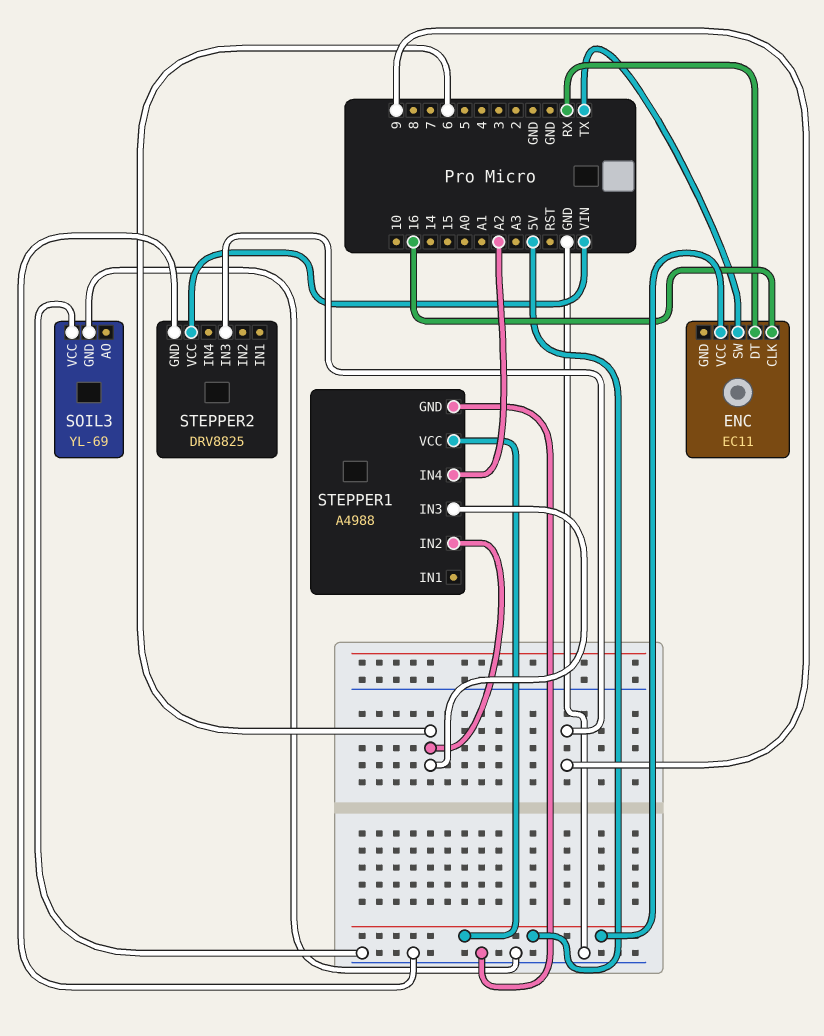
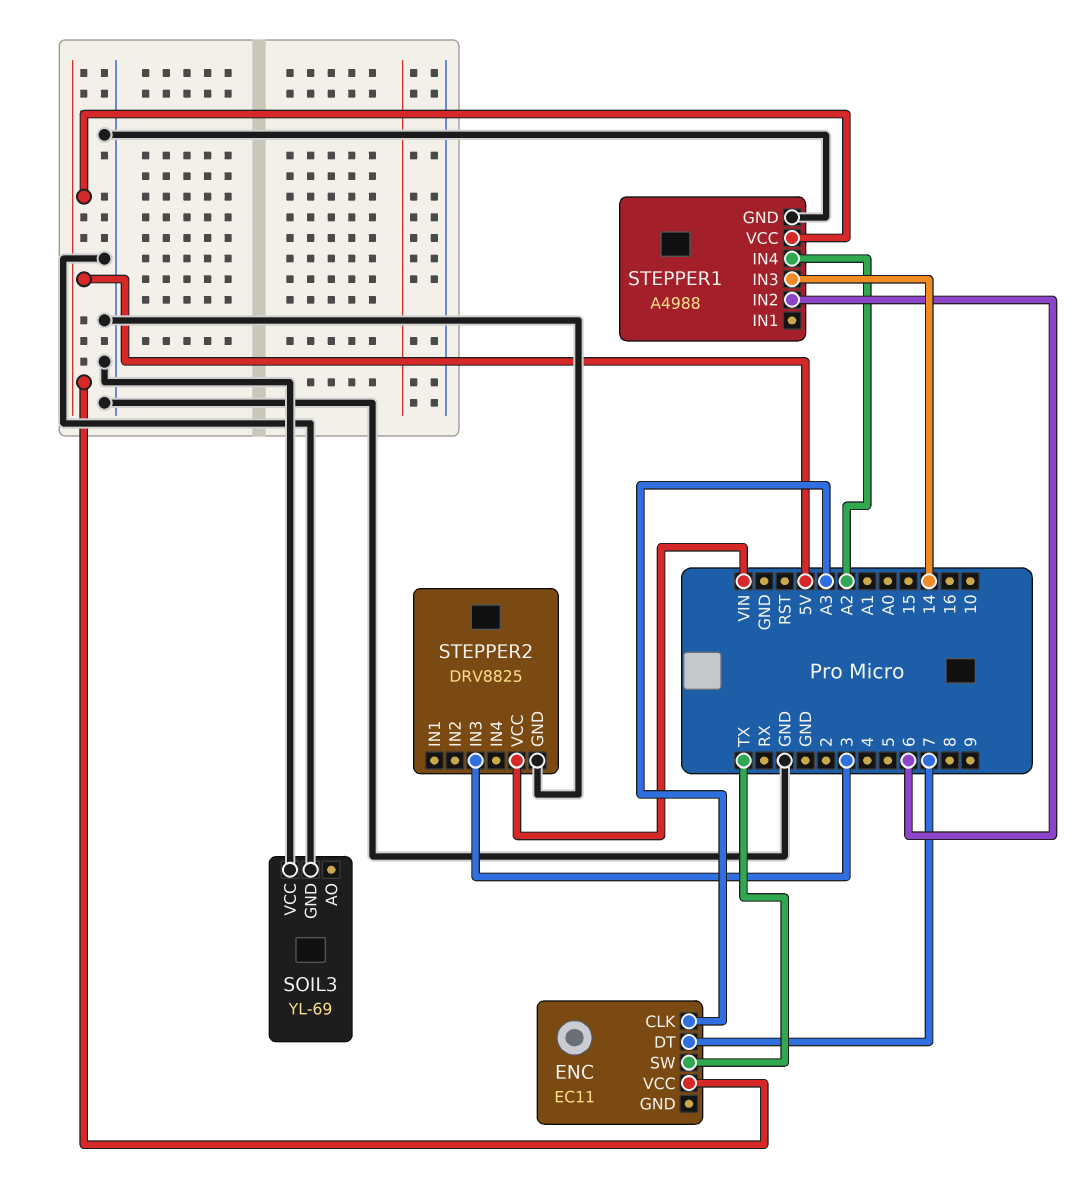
ENC pin CLK: 16 -> A3
ENC pin DT: RX -> 7
STEPPER1 pin IN3: 6 -> 14
STEPPER2 pin IN3: 9 -> 3

